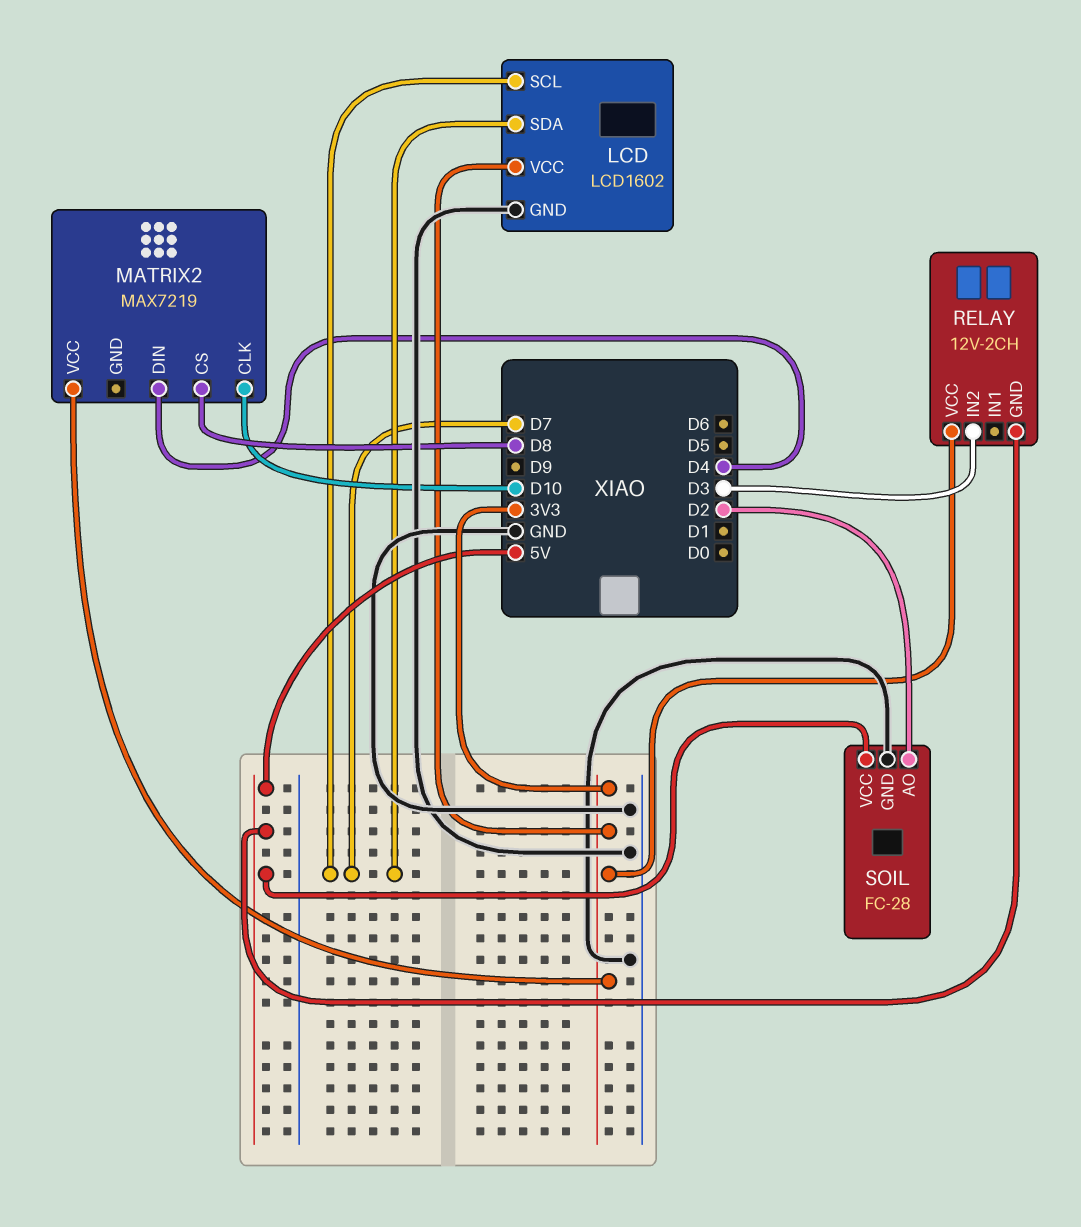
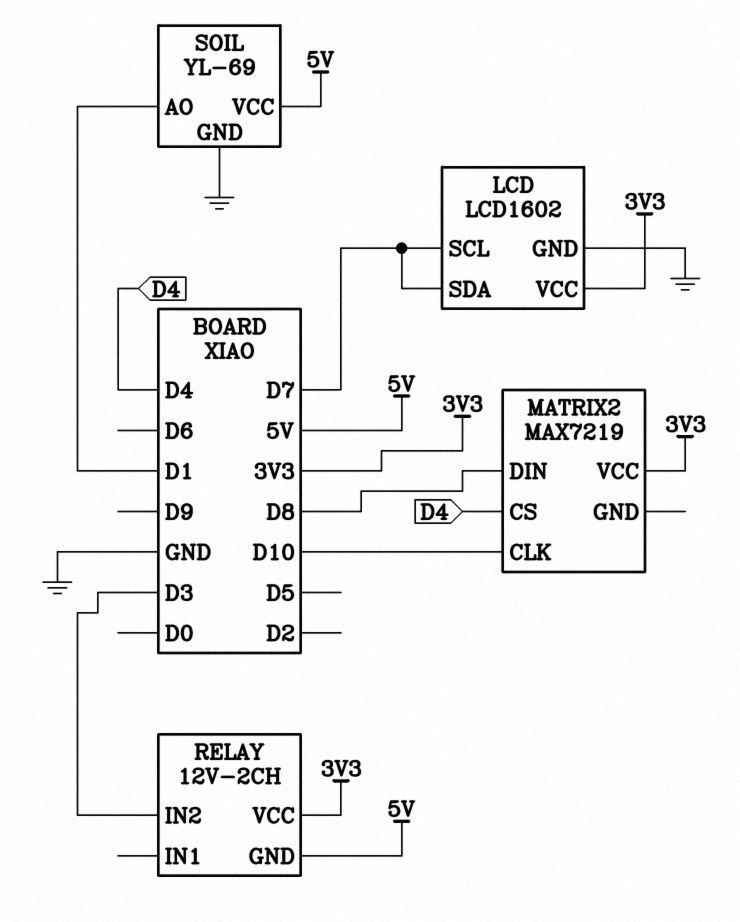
MATRIX2 pin CS: D8 -> D4
MATRIX2 pin DIN: D4 -> D8
SOIL: FC-28 -> YL-69
SOIL pin AO: D2 -> D1

